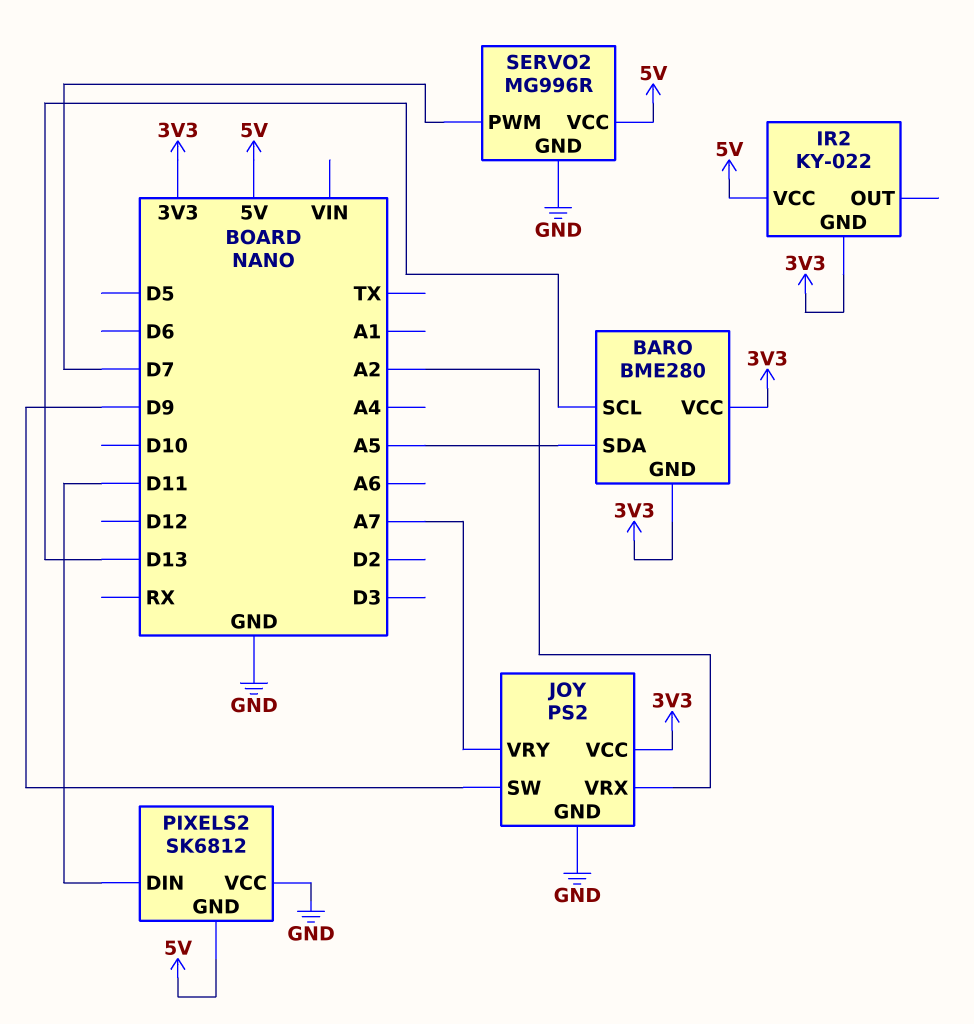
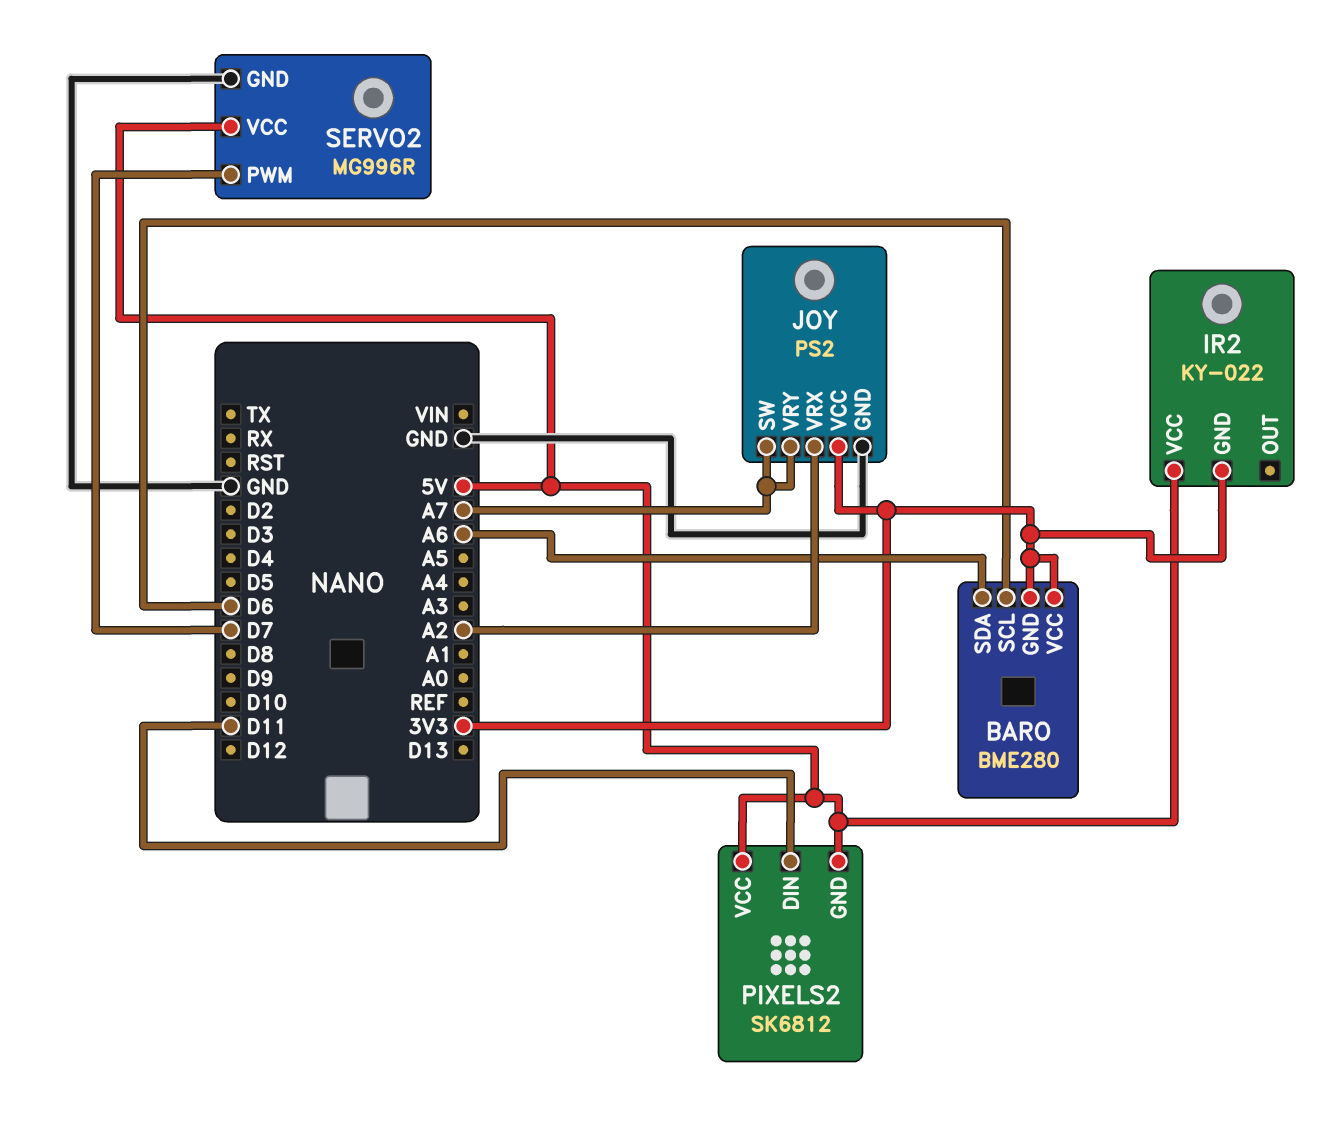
BARO pin SCL: D13 -> D6
BARO pin SDA: A5 -> A6
JOY pin SW: D9 -> A7
PIXELS2 pin VCC: GND -> 5V

